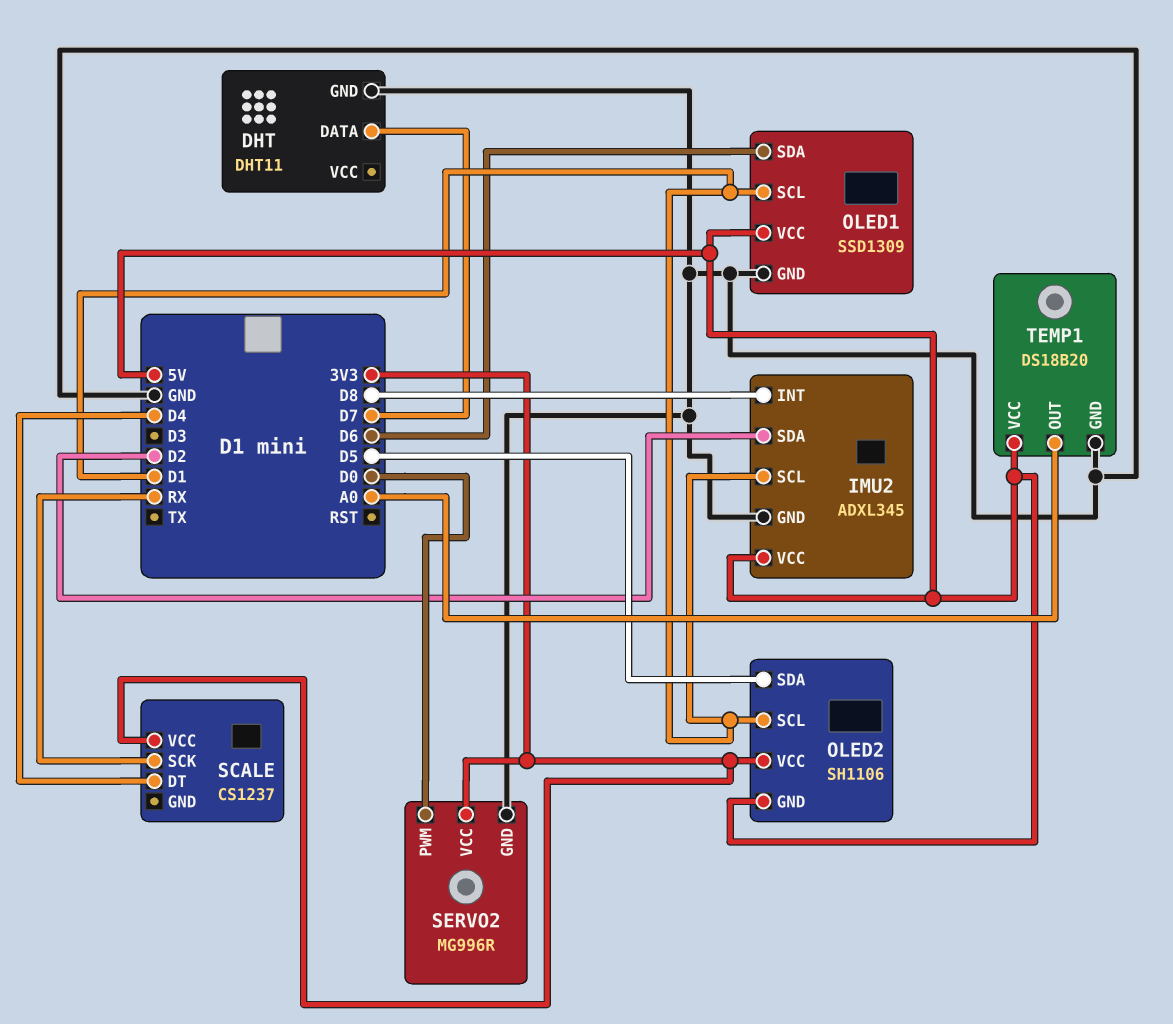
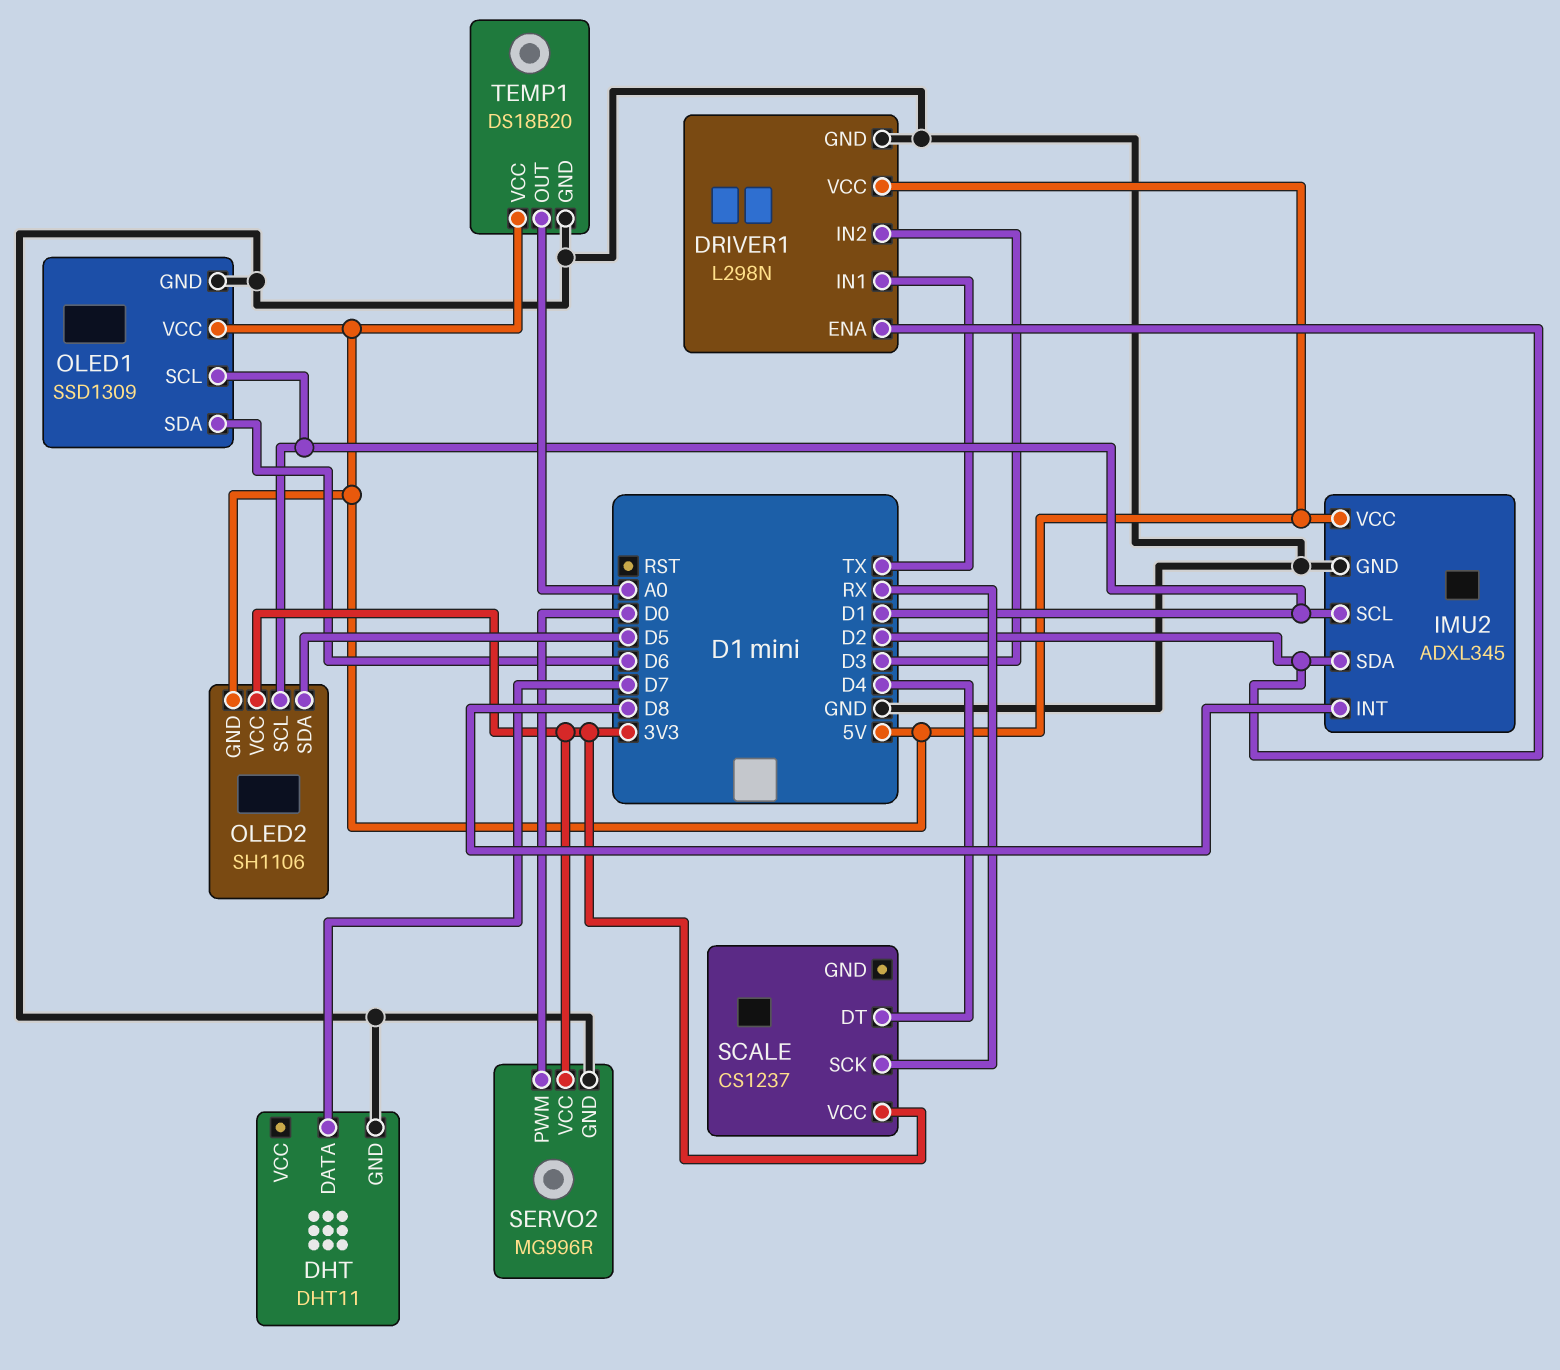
DRIVER1: none -> L298N
DRIVER1 pin ENA: none -> D2
DRIVER1 pin GND: none -> GND
DRIVER1 pin IN1: none -> TX
DRIVER1 pin IN2: none -> D3
DRIVER1 pin VCC: none -> 5V

